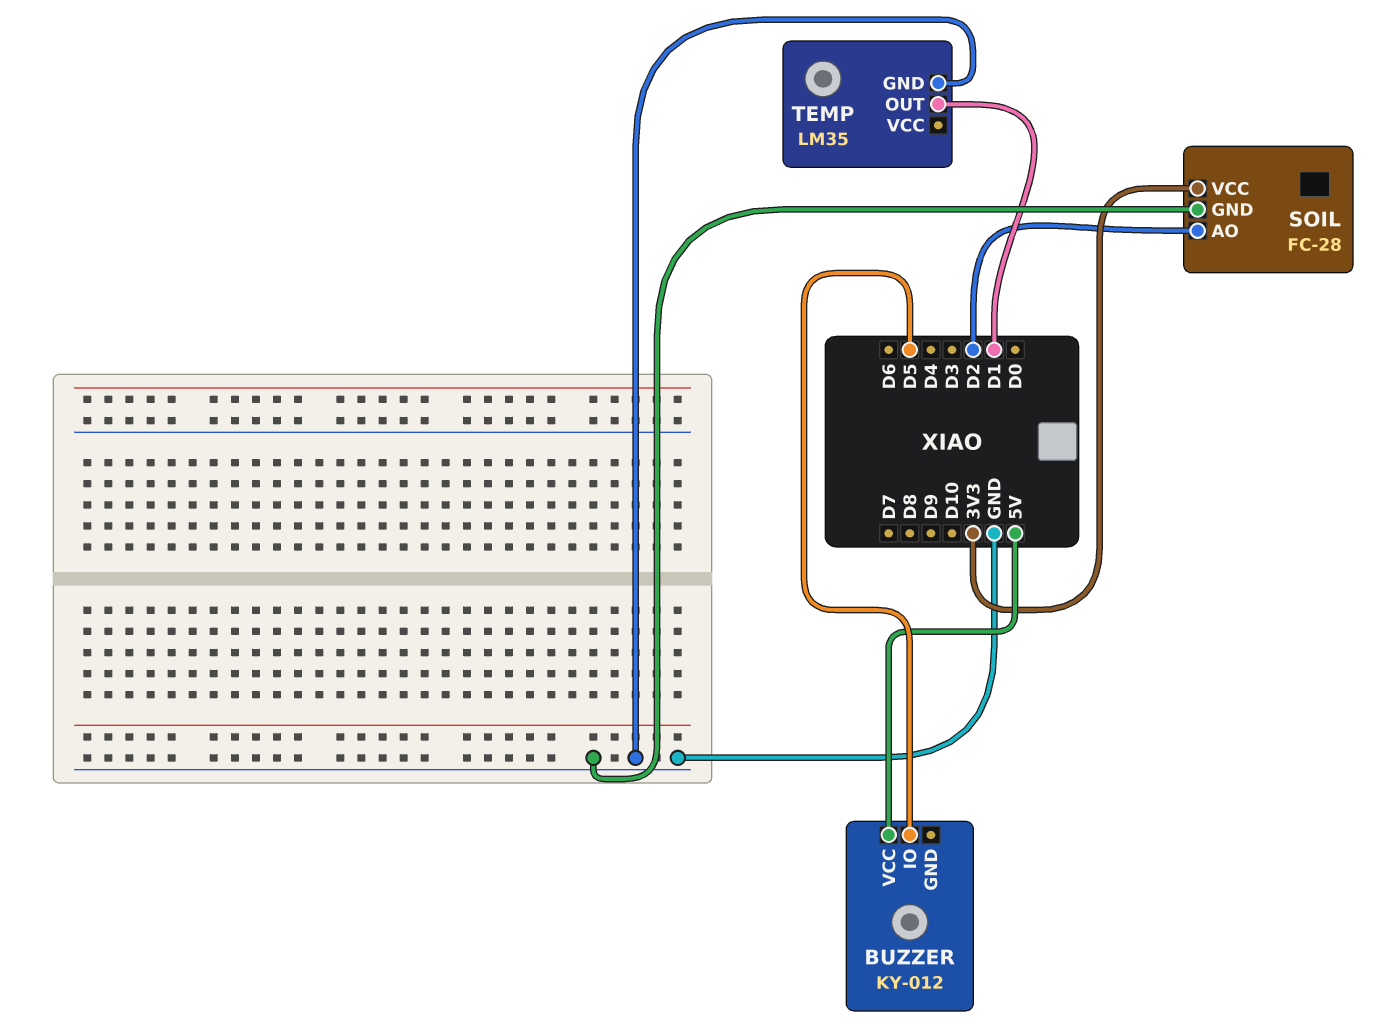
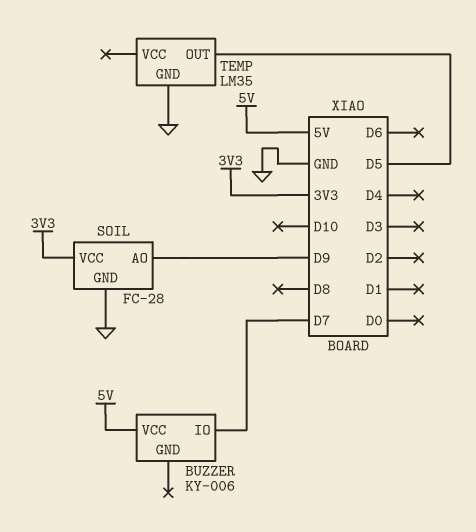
BUZZER: KY-012 -> KY-006
BUZZER pin IO: D5 -> D7
SOIL pin AO: D2 -> D9
TEMP pin OUT: D1 -> D5

